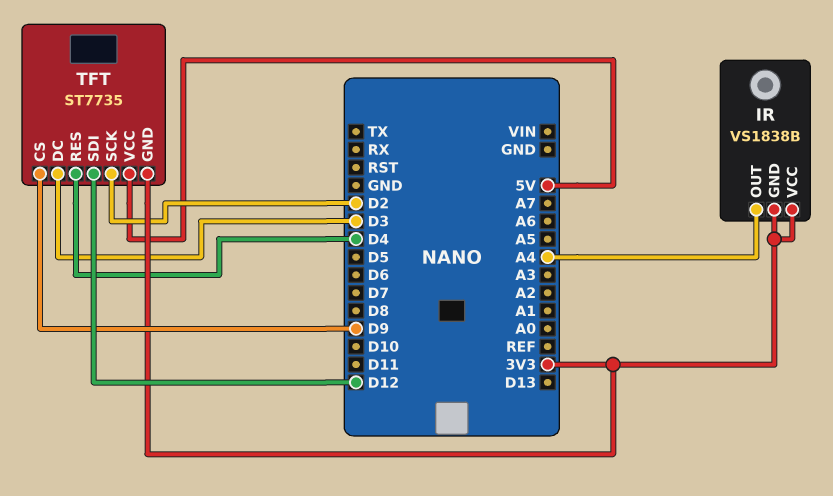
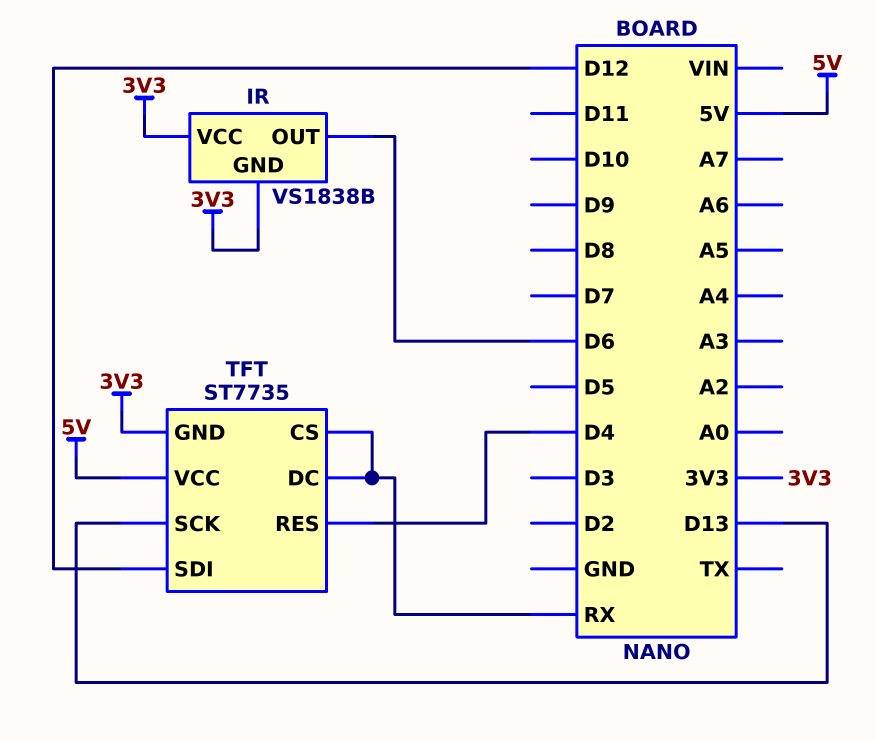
IR pin OUT: A4 -> D6
TFT pin CS: D9 -> RX
TFT pin DC: D3 -> RX
TFT pin SCK: D2 -> D13

